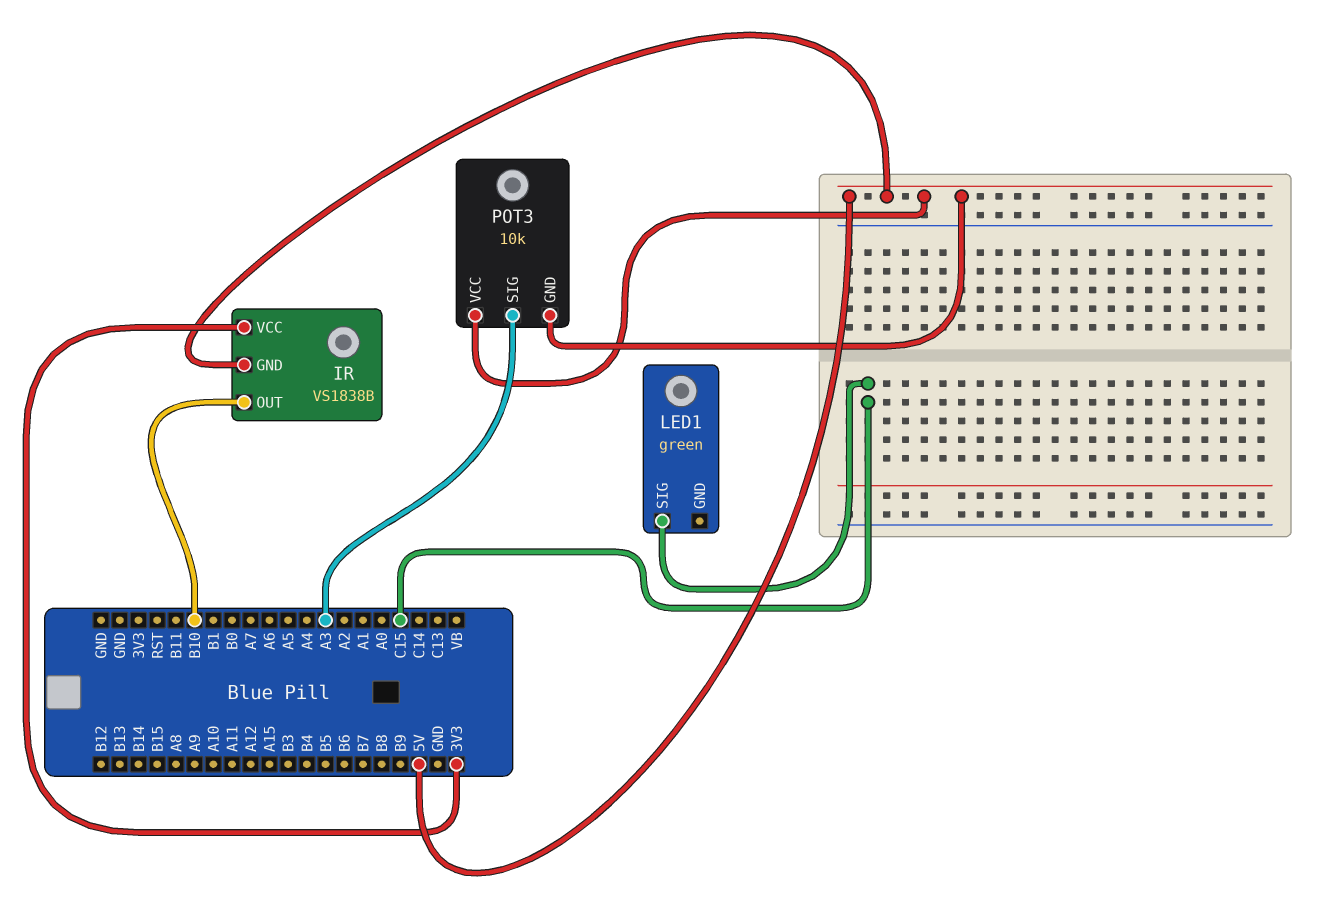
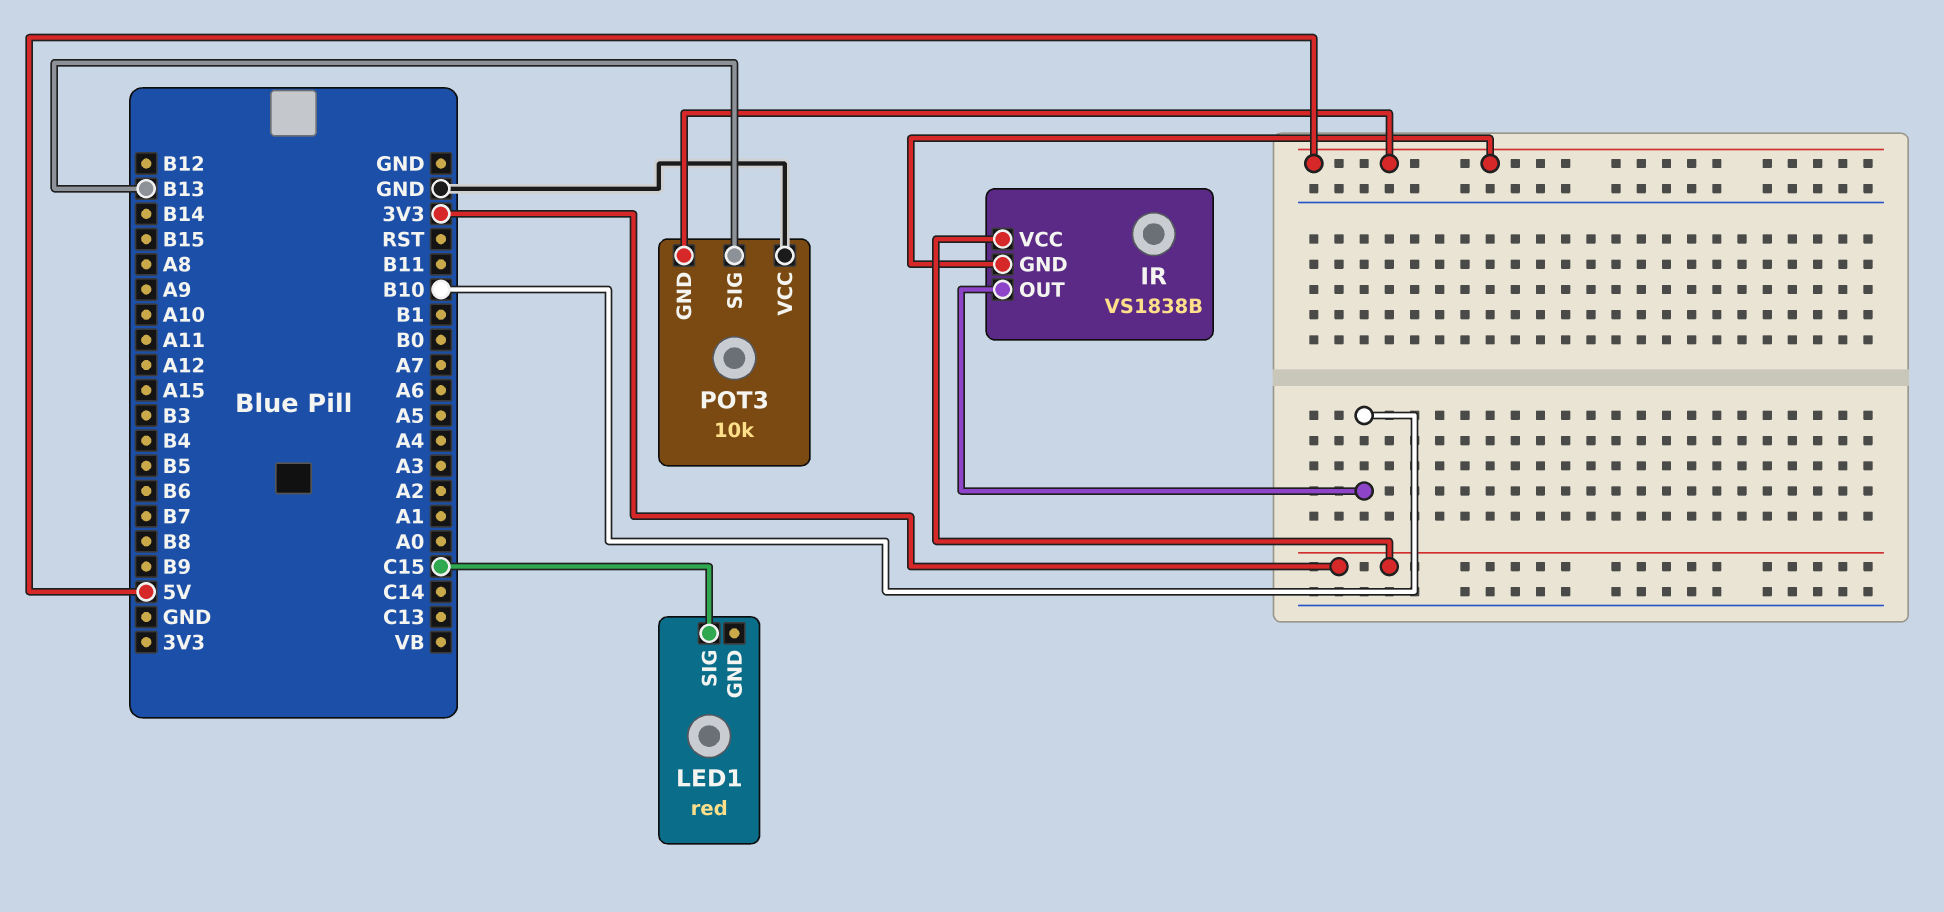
LED1: green -> red
POT3 pin SIG: A3 -> B13
POT3 pin VCC: 5V -> GND

